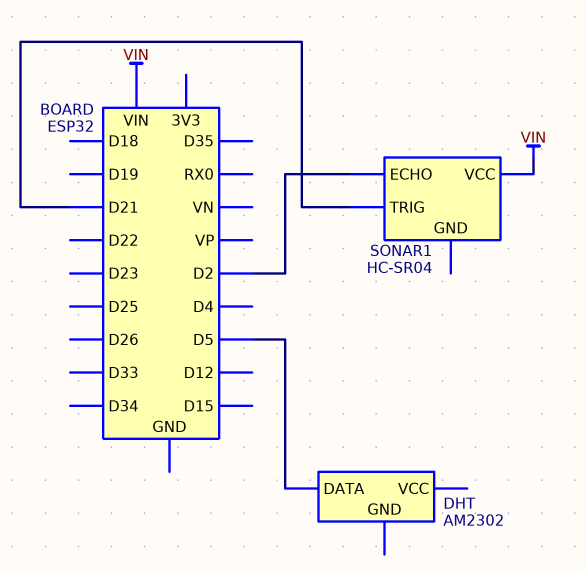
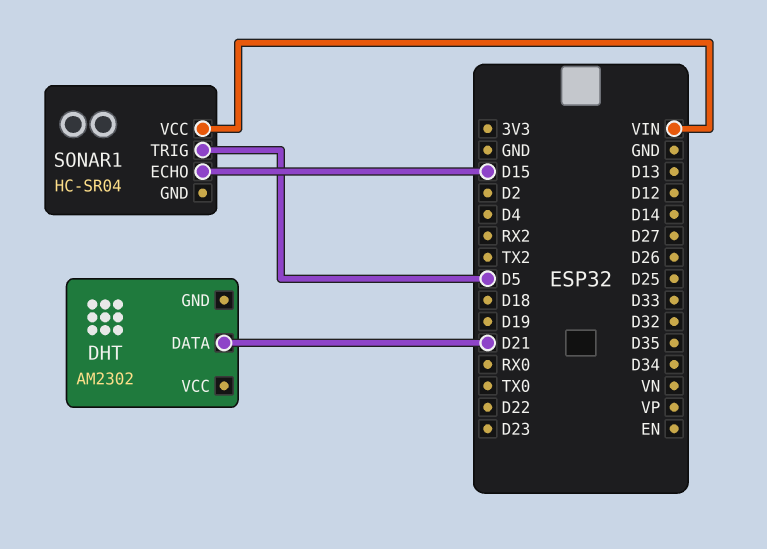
DHT pin DATA: D5 -> D21
SONAR1 pin ECHO: D2 -> D15
SONAR1 pin TRIG: D21 -> D5

